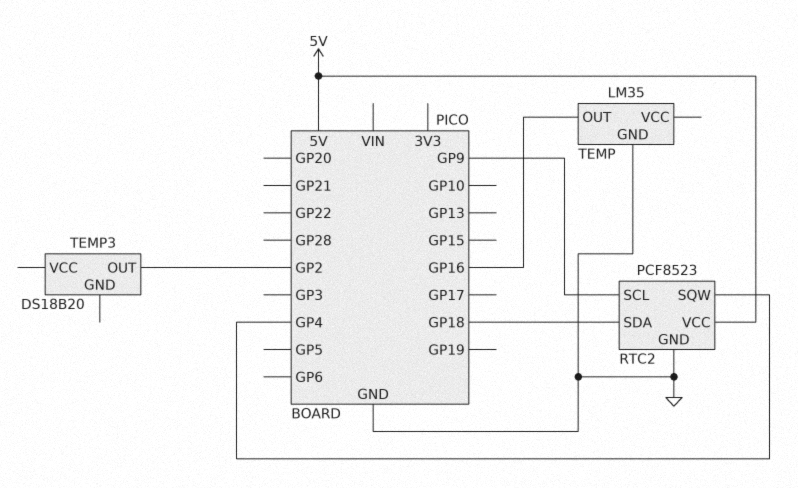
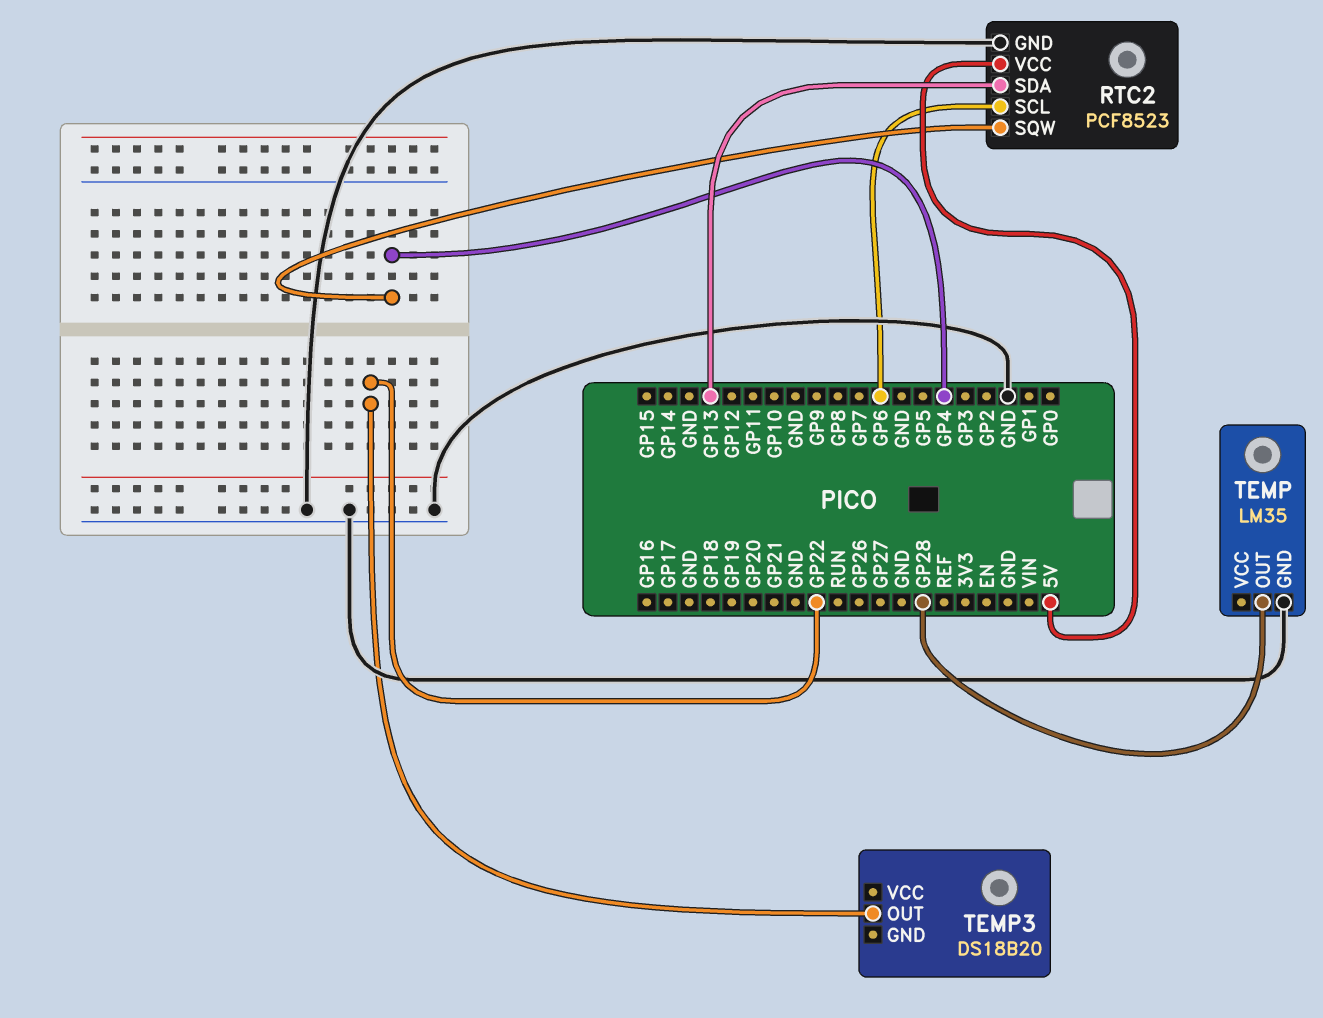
RTC2 pin SCL: GP9 -> GP6
RTC2 pin SDA: GP18 -> GP13
TEMP pin OUT: GP16 -> GP28
TEMP3 pin OUT: GP2 -> GP22

